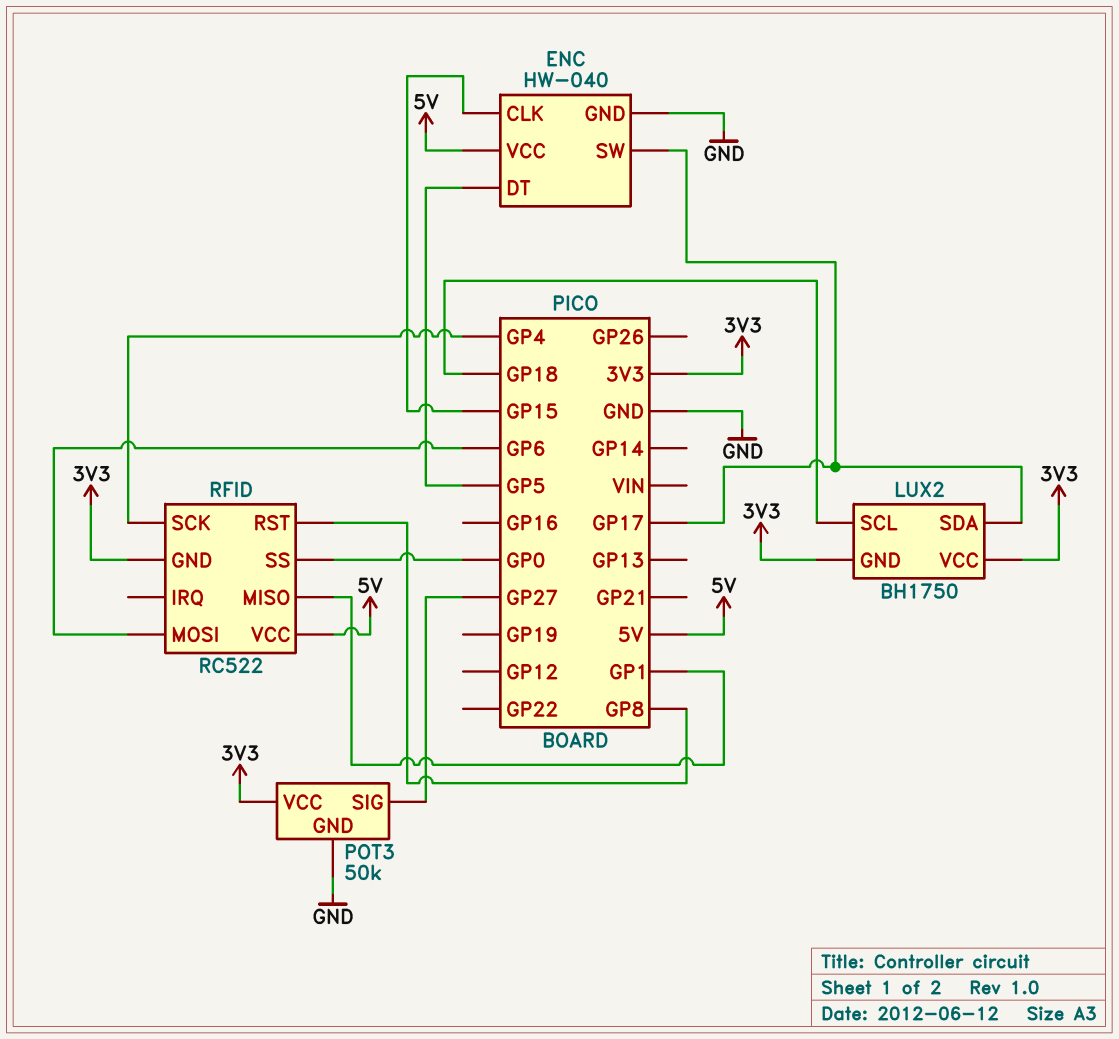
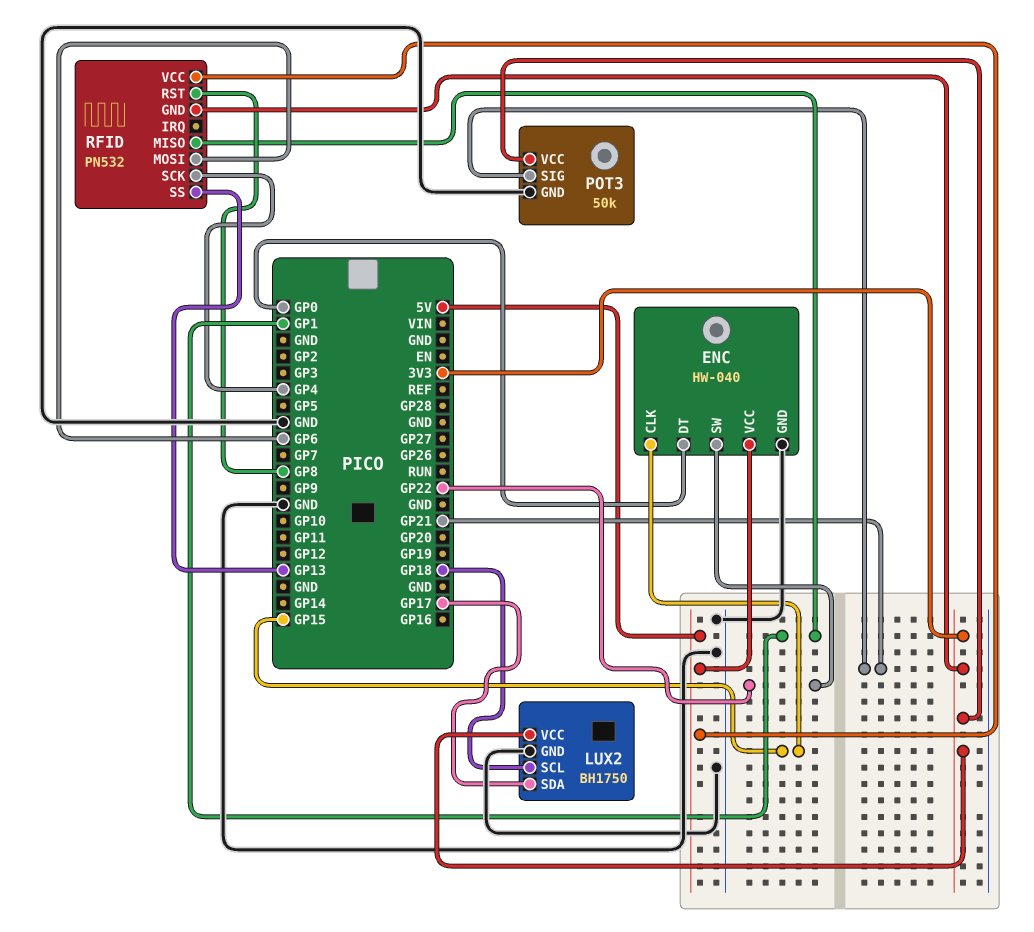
ENC pin DT: GP5 -> GP0
ENC pin SW: GP17 -> GP22
LUX2 pin GND: 3V3 -> GND
POT3 pin SIG: GP27 -> GP21
RFID: RC522 -> PN532
RFID pin SS: GP0 -> GP13

